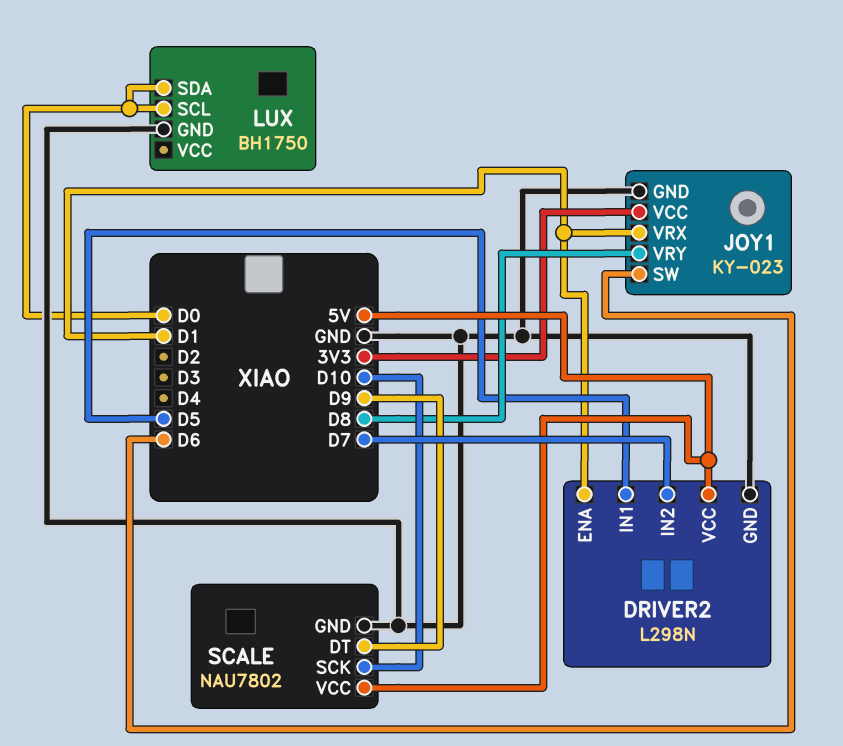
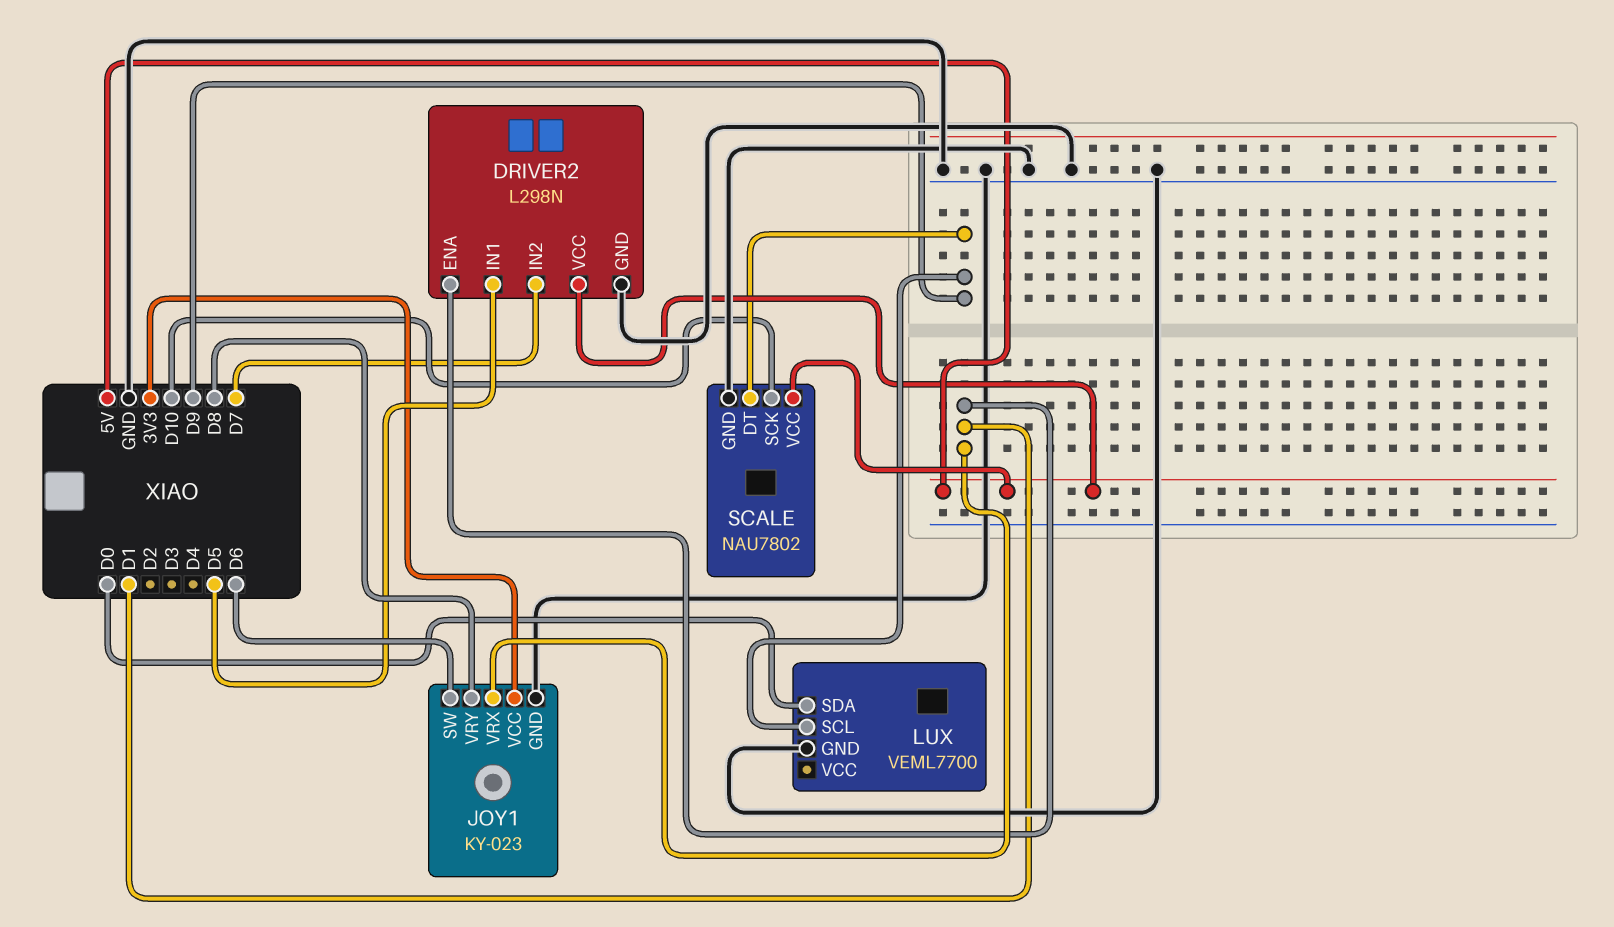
LUX: BH1750 -> VEML7700
LUX pin SCL: D0 -> D9

